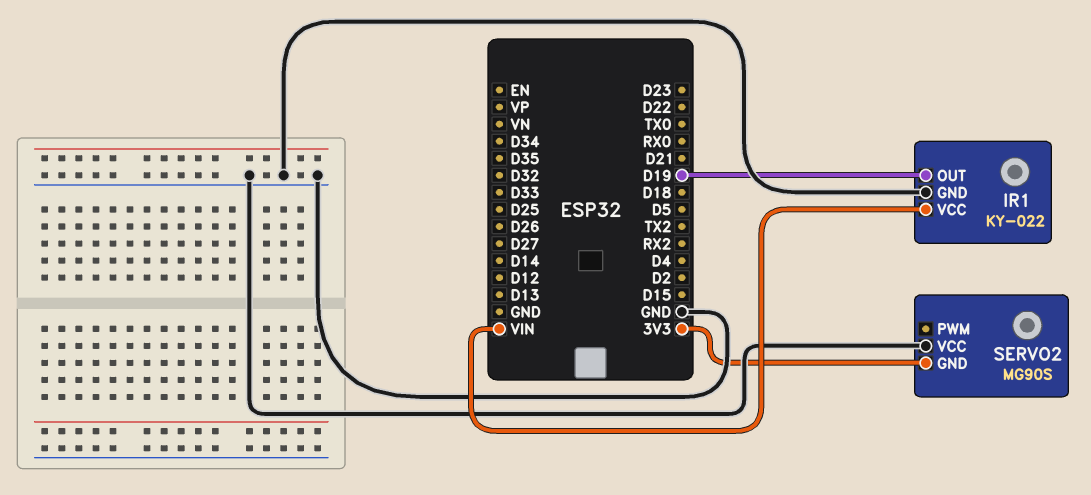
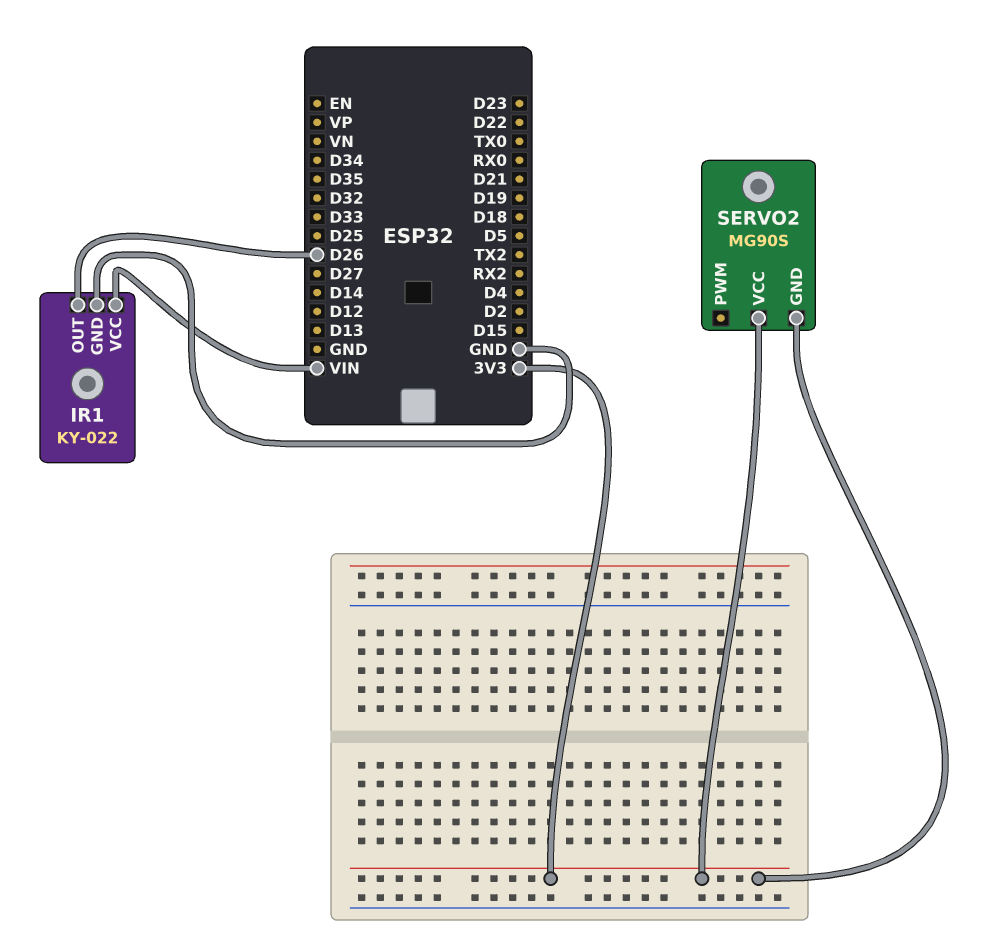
IR1 pin OUT: D19 -> D26
SERVO2 pin VCC: GND -> 3V3

